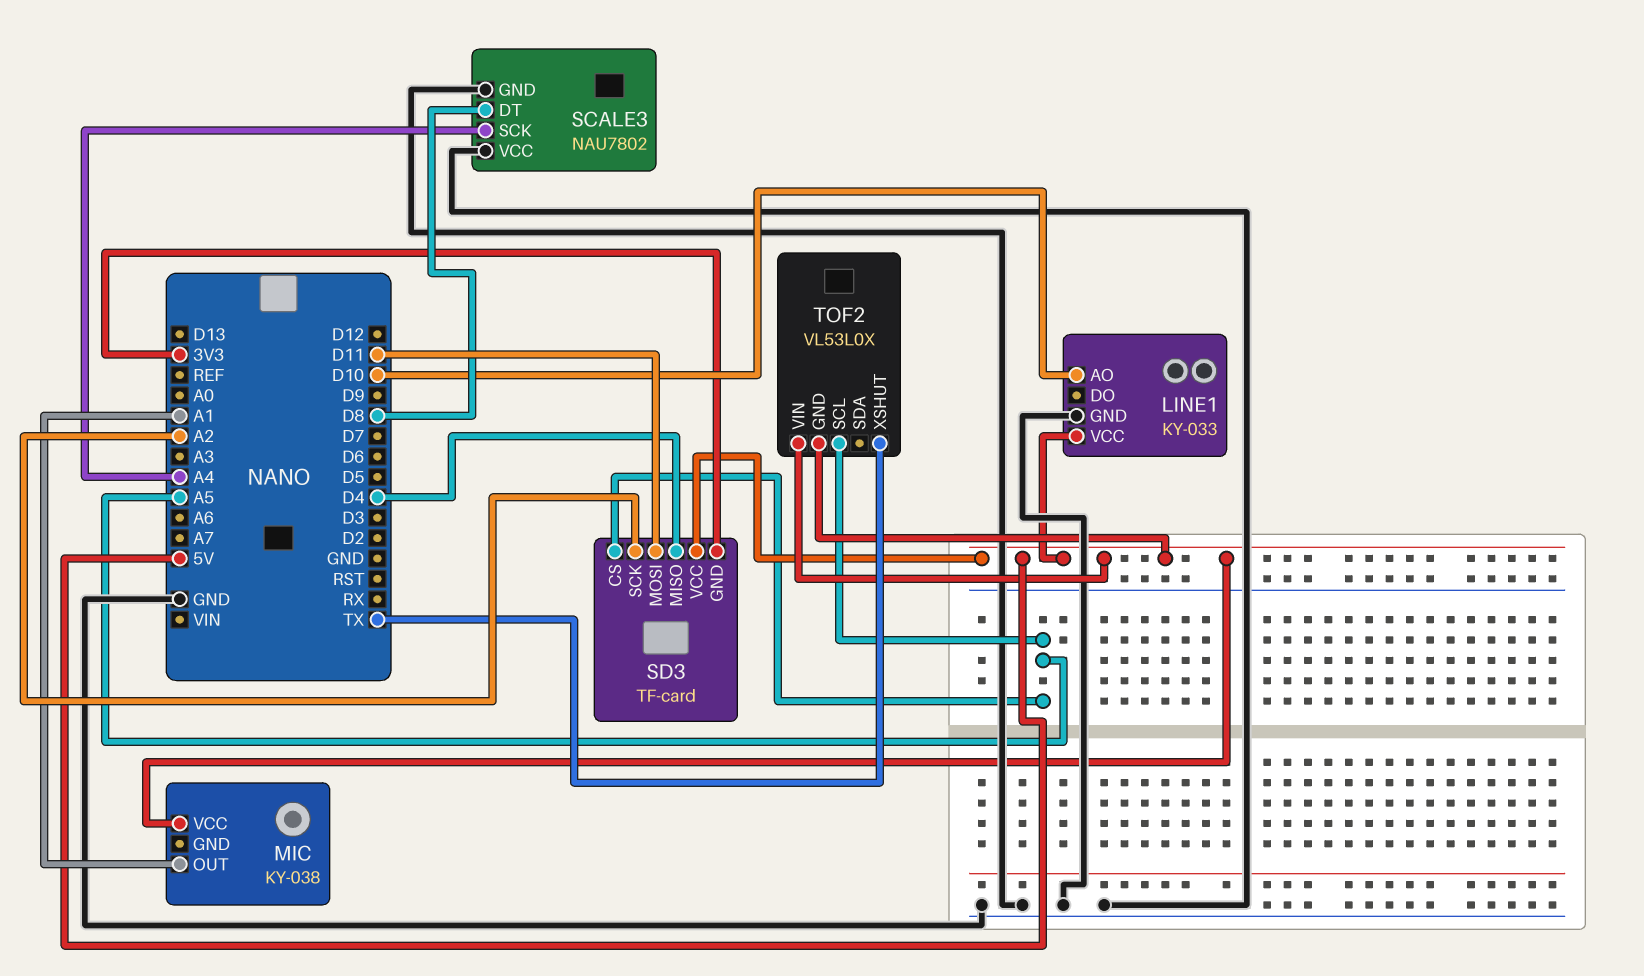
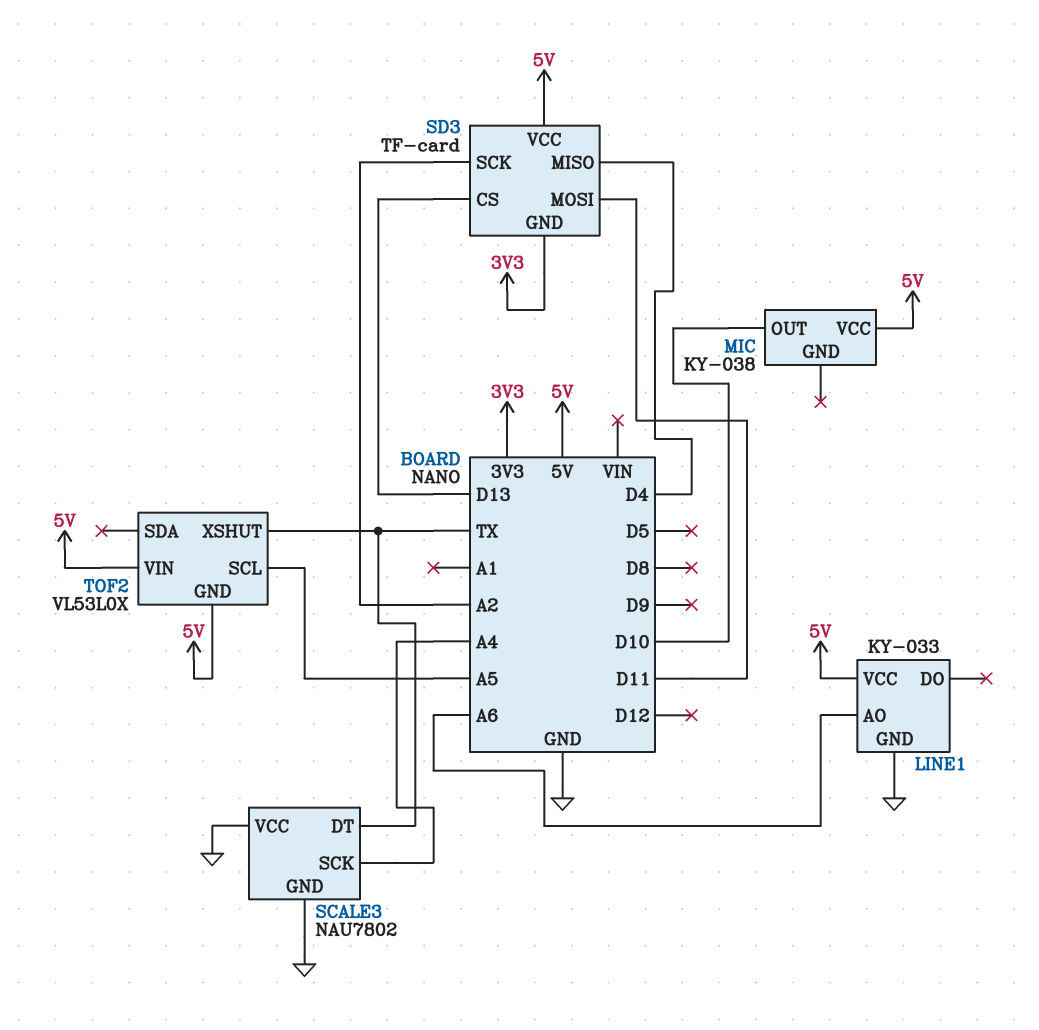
LINE1 pin AO: D10 -> A6
MIC pin OUT: A1 -> D10
SCALE3 pin DT: D8 -> TX
SD3 pin CS: A5 -> D13

